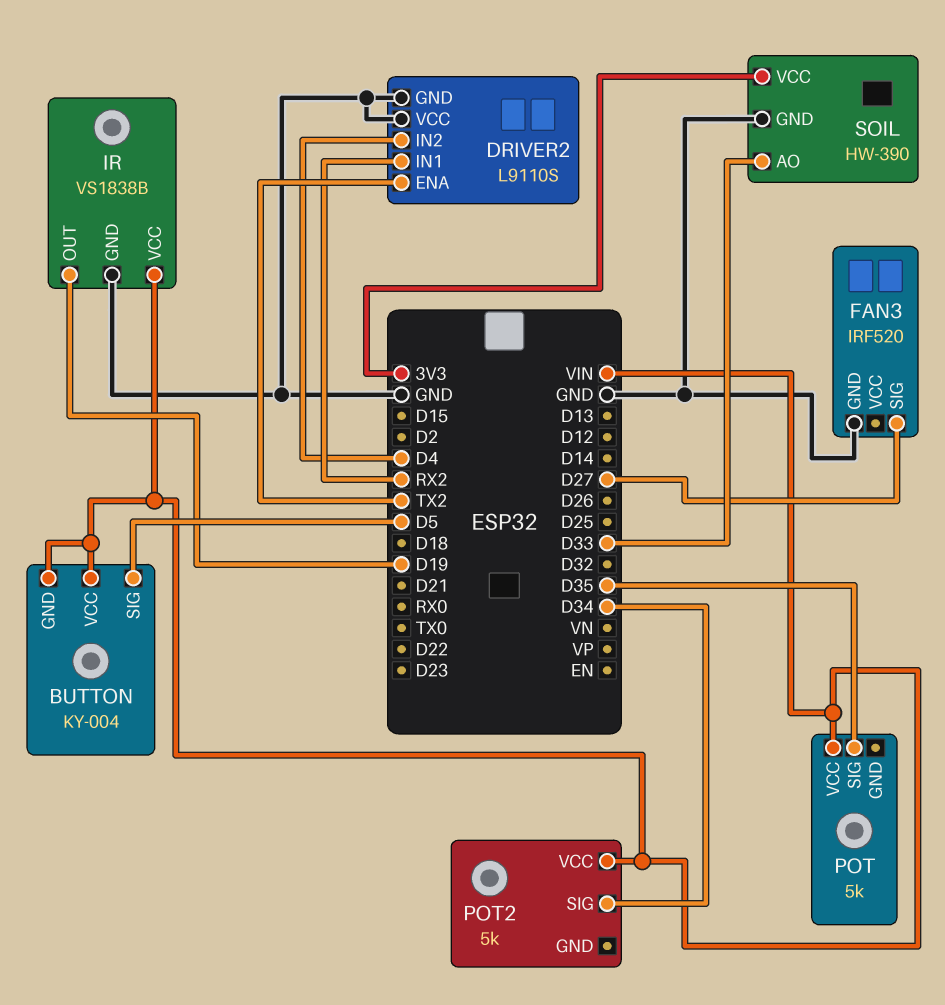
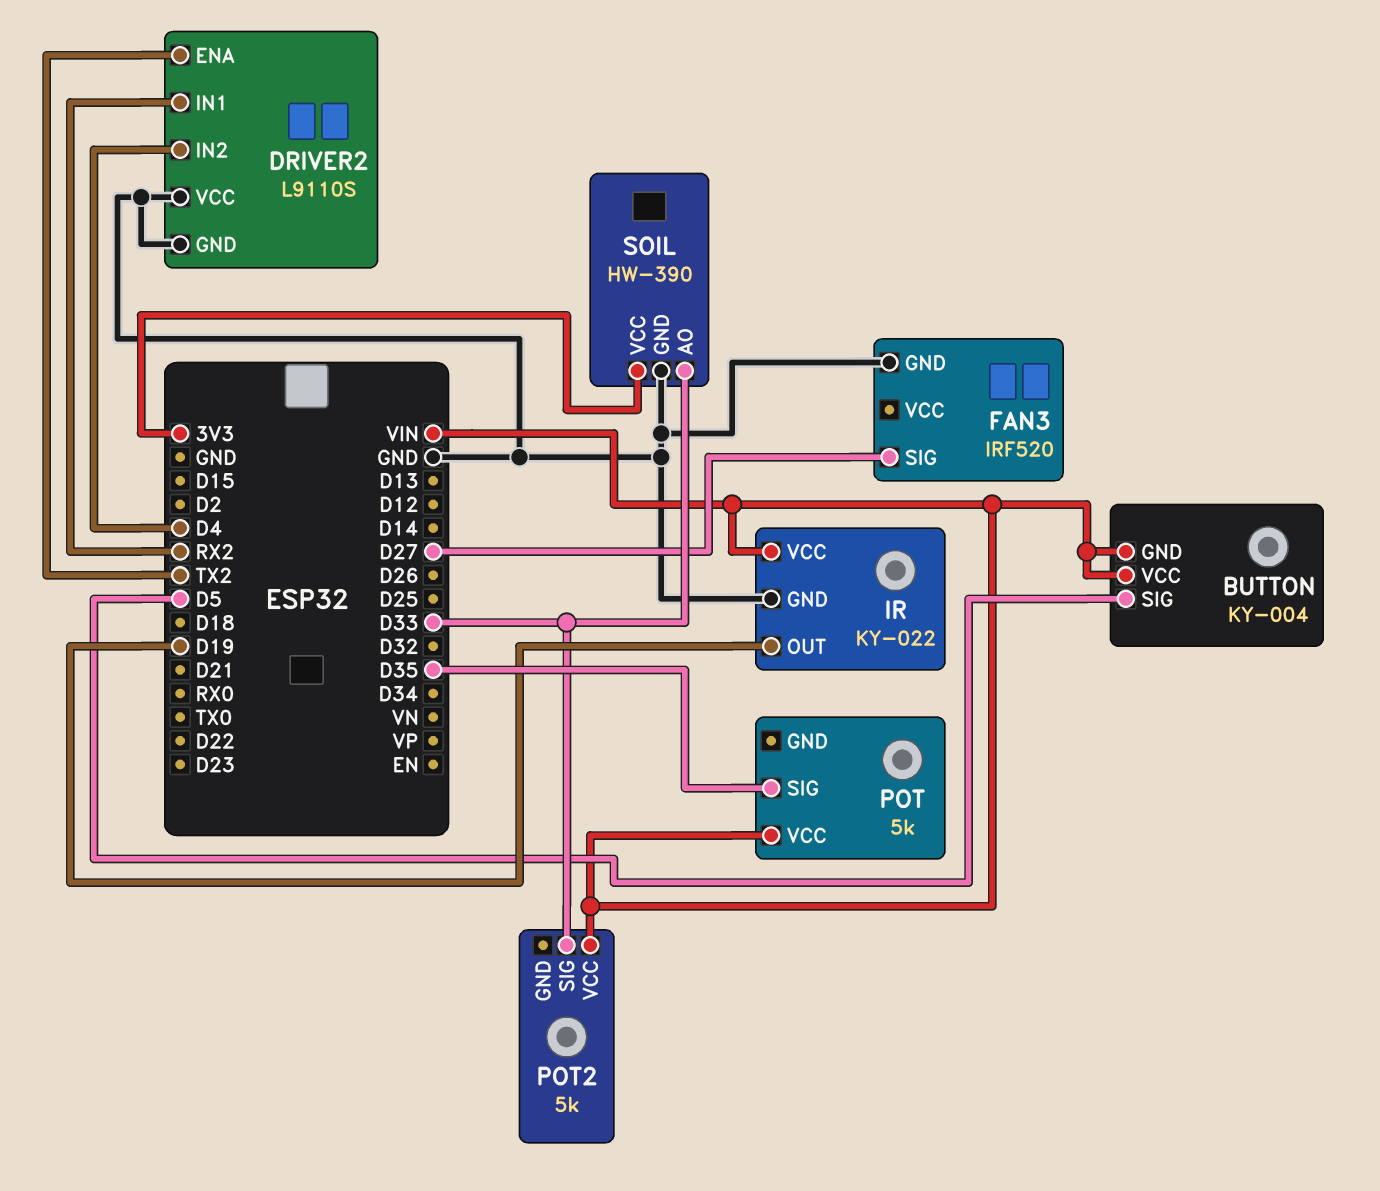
IR: VS1838B -> KY-022
POT2 pin SIG: D34 -> D33

